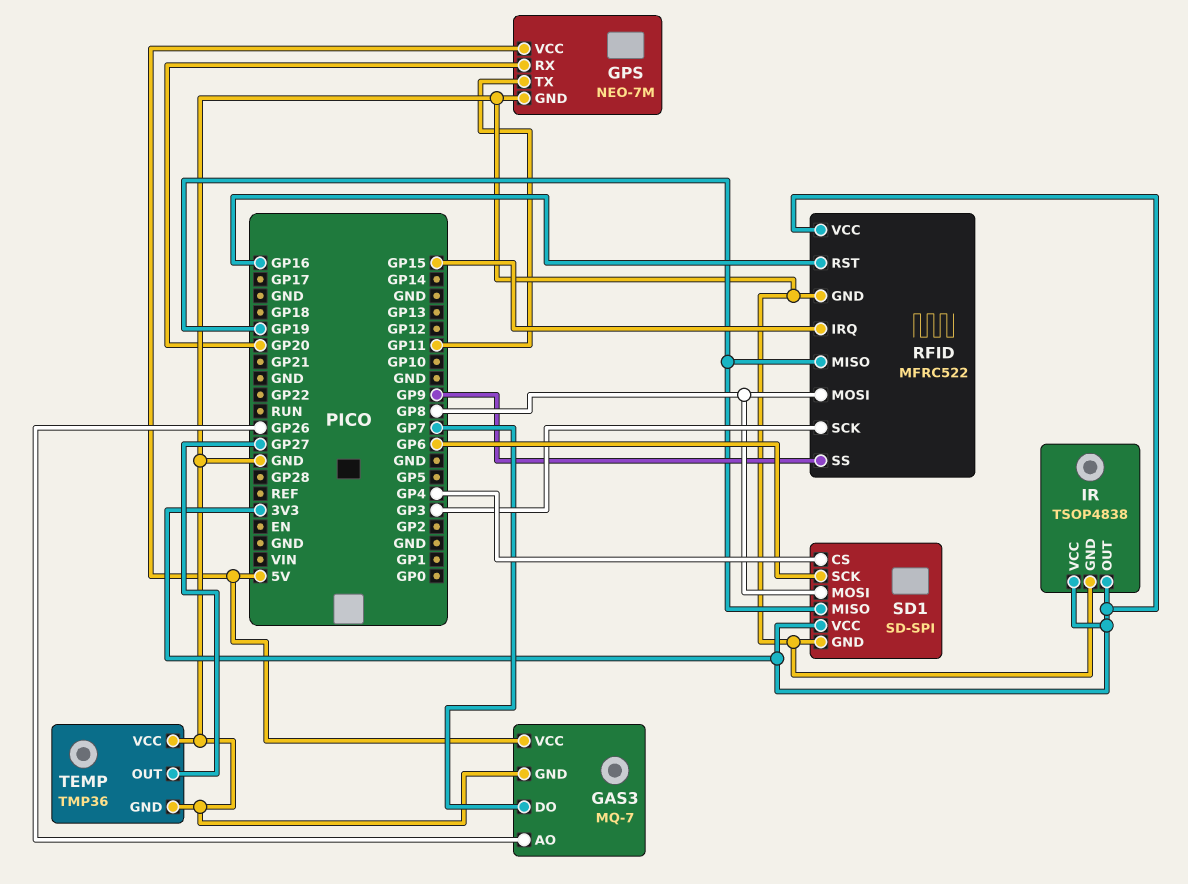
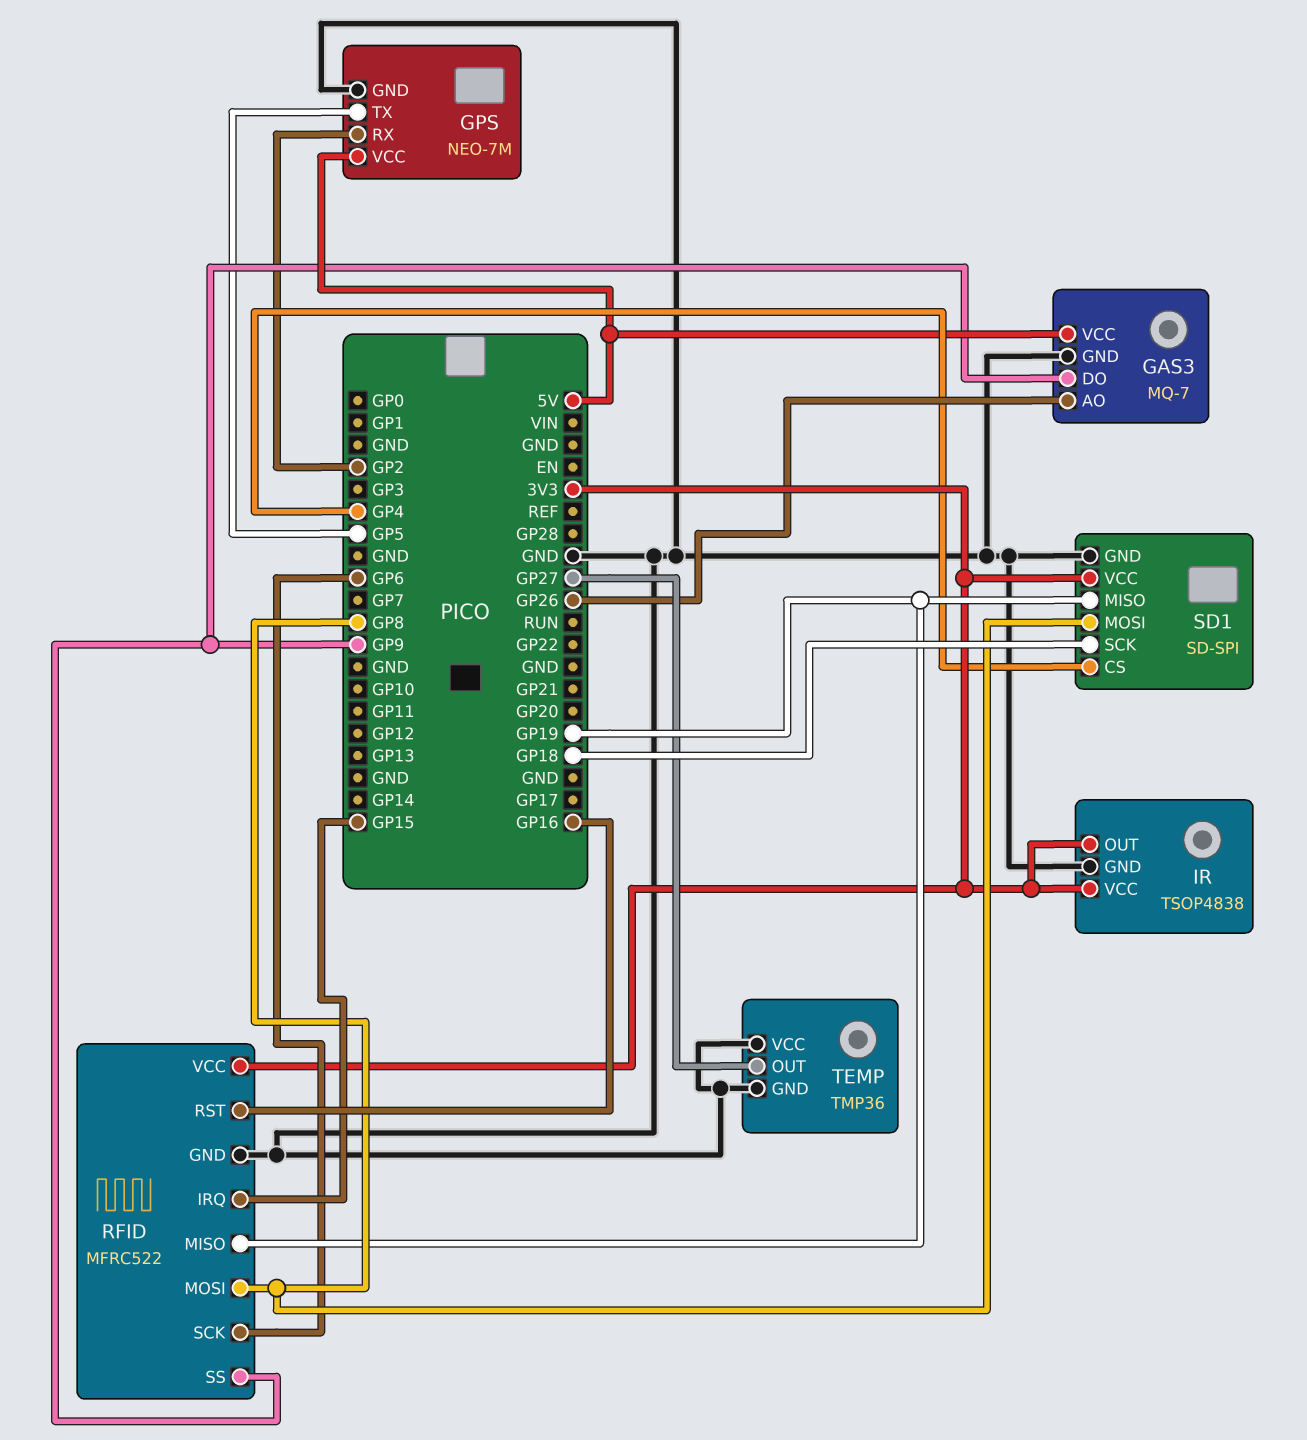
GAS3 pin DO: GP7 -> GP9
GPS pin RX: GP20 -> GP2
GPS pin TX: GP11 -> GP5
RFID pin SCK: GP3 -> GP6
SD1 pin SCK: GP6 -> GP18

